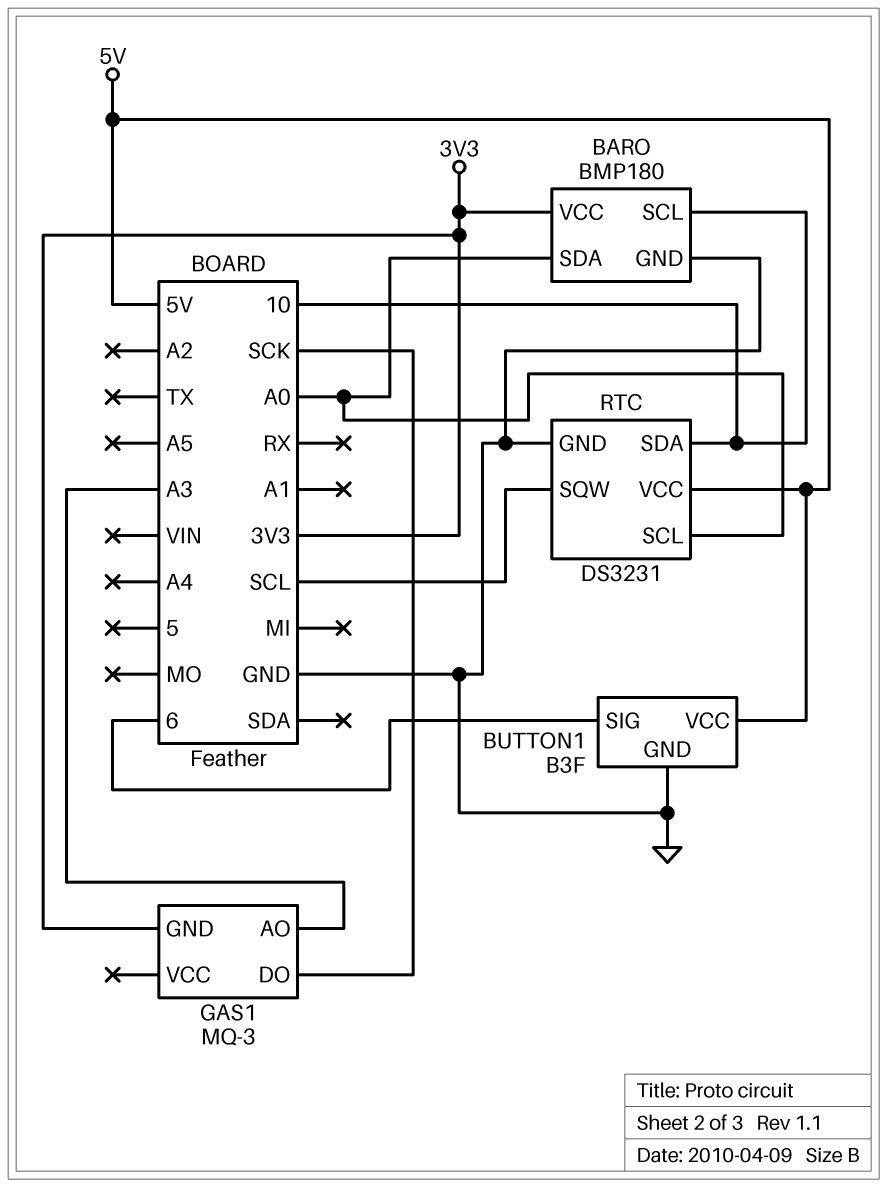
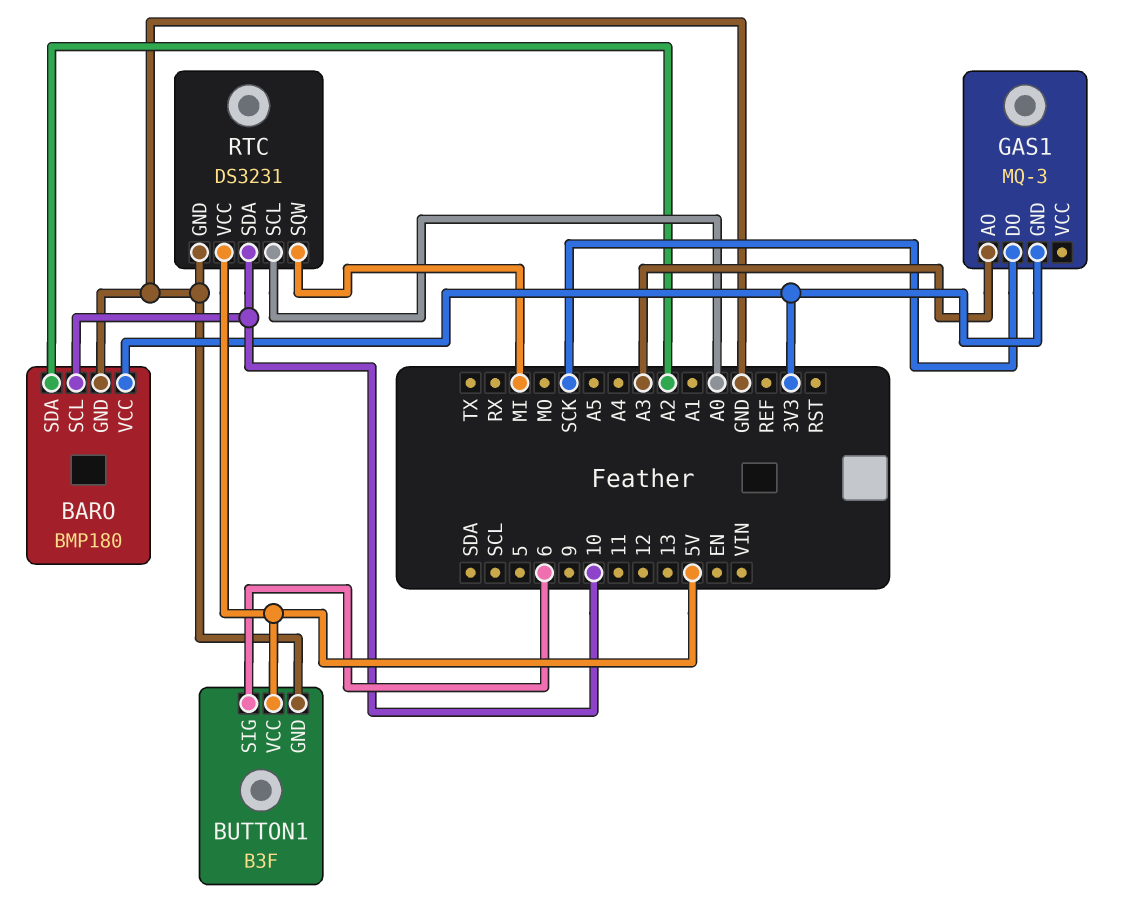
BARO pin SDA: A0 -> A2
RTC pin SQW: SCL -> MI

